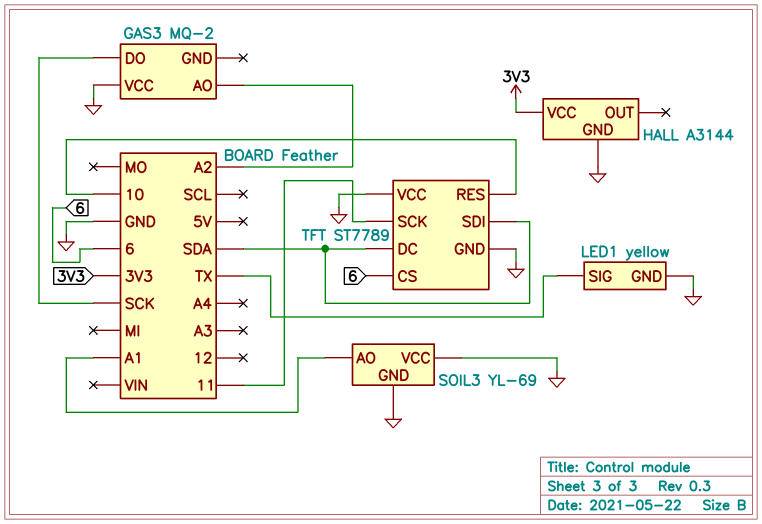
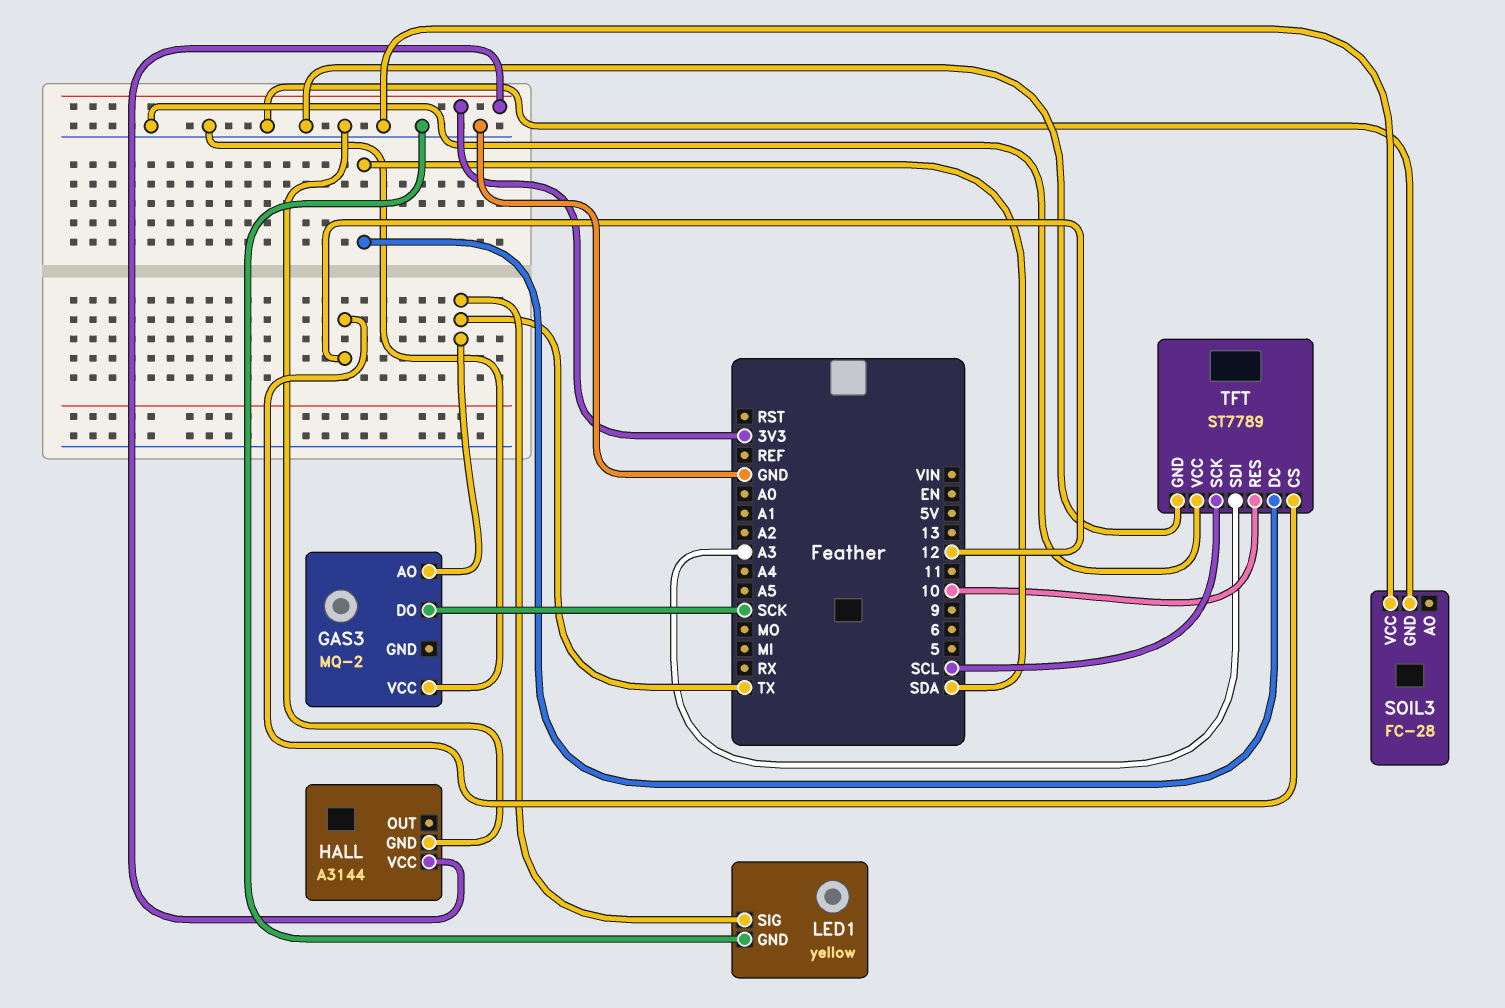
GAS3 pin AO: A2 -> TX
SOIL3: YL-69 -> FC-28
SOIL3 pin AO: A1 -> none
TFT pin CS: 6 -> 12
TFT pin SCK: 11 -> SCL
TFT pin SDI: SDA -> A3

